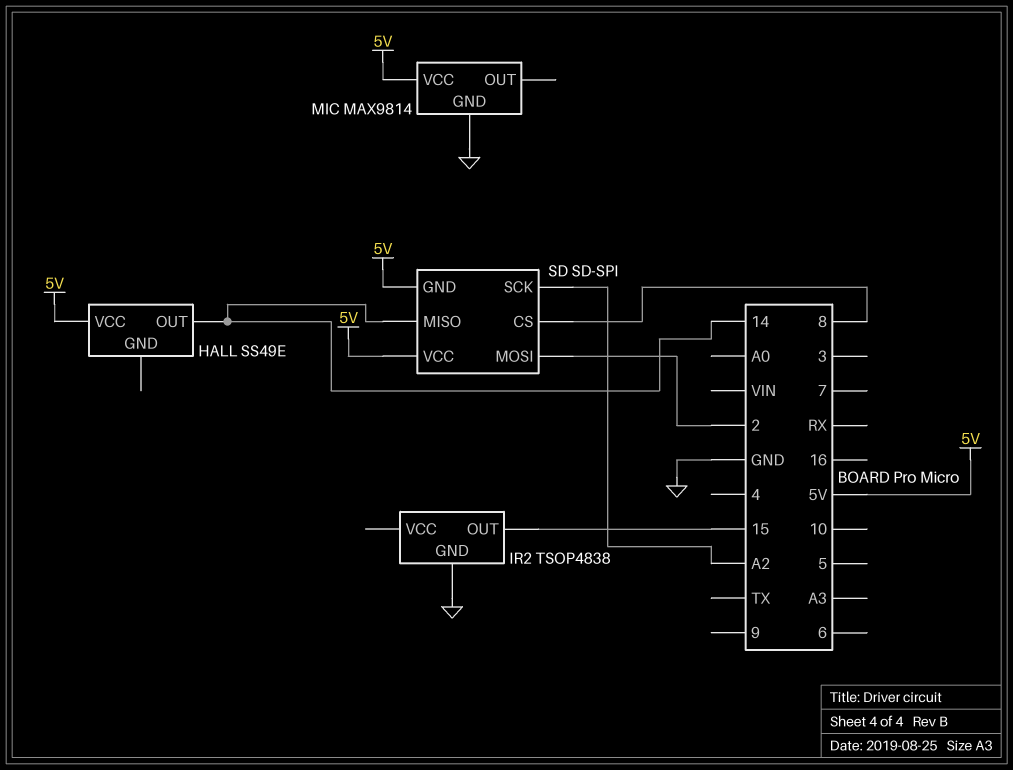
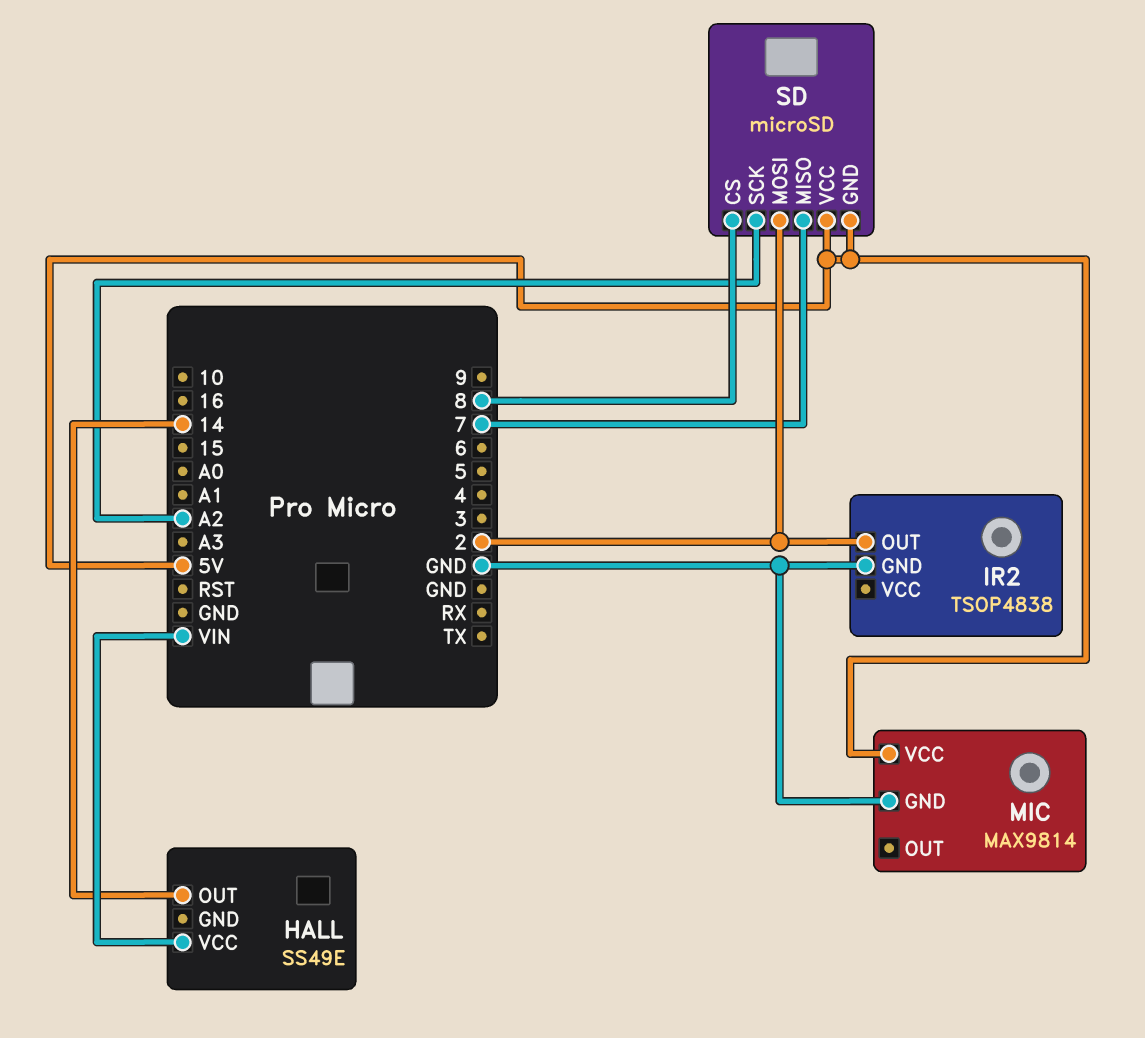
HALL pin VCC: 5V -> VIN
IR2 pin OUT: 15 -> 2
SD: SD-SPI -> microSD
SD pin MISO: 14 -> 7

